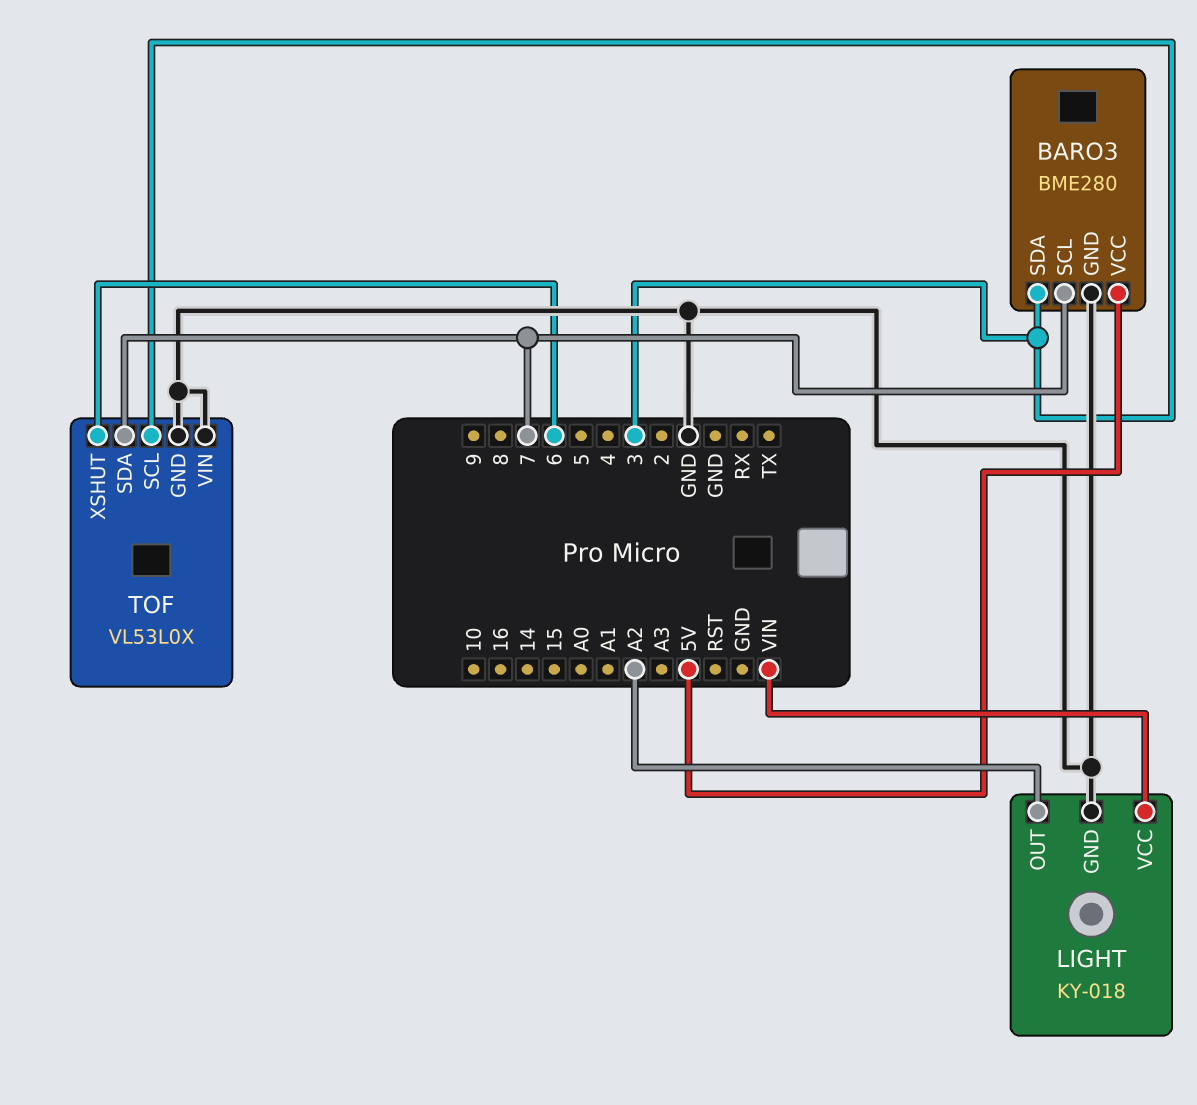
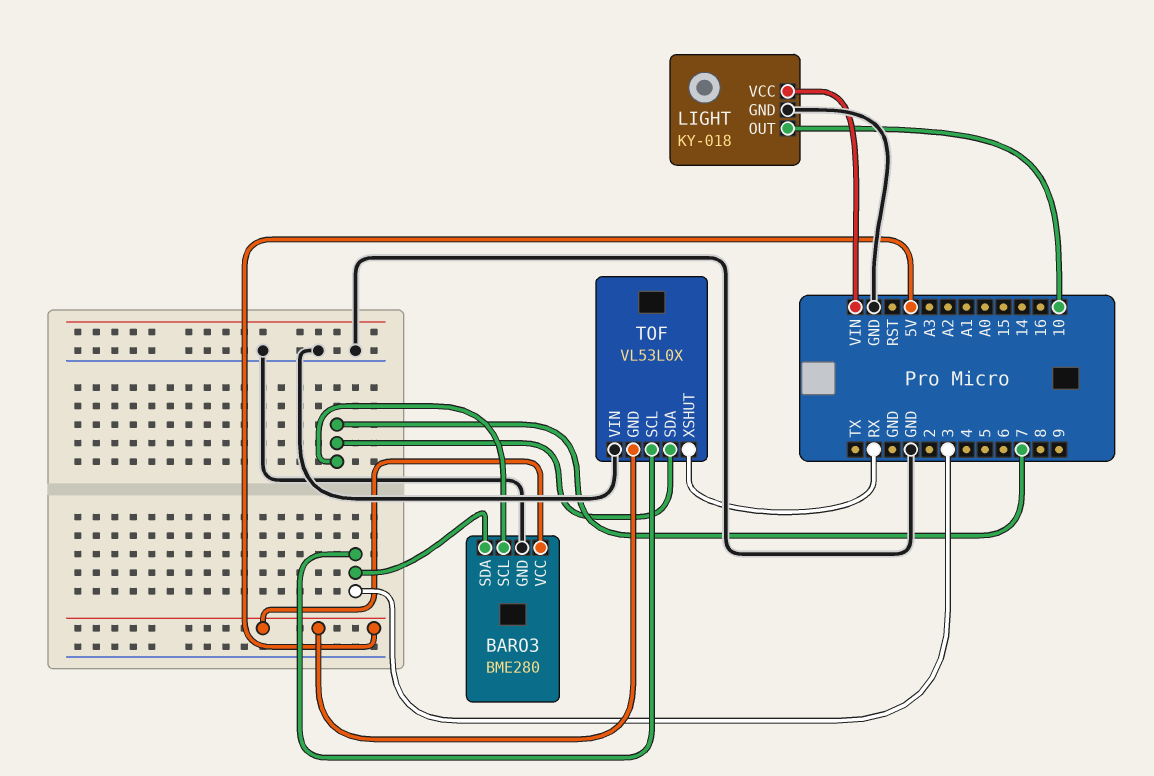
LIGHT pin OUT: A2 -> 10
TOF pin GND: GND -> 5V
TOF pin XSHUT: 6 -> RX

